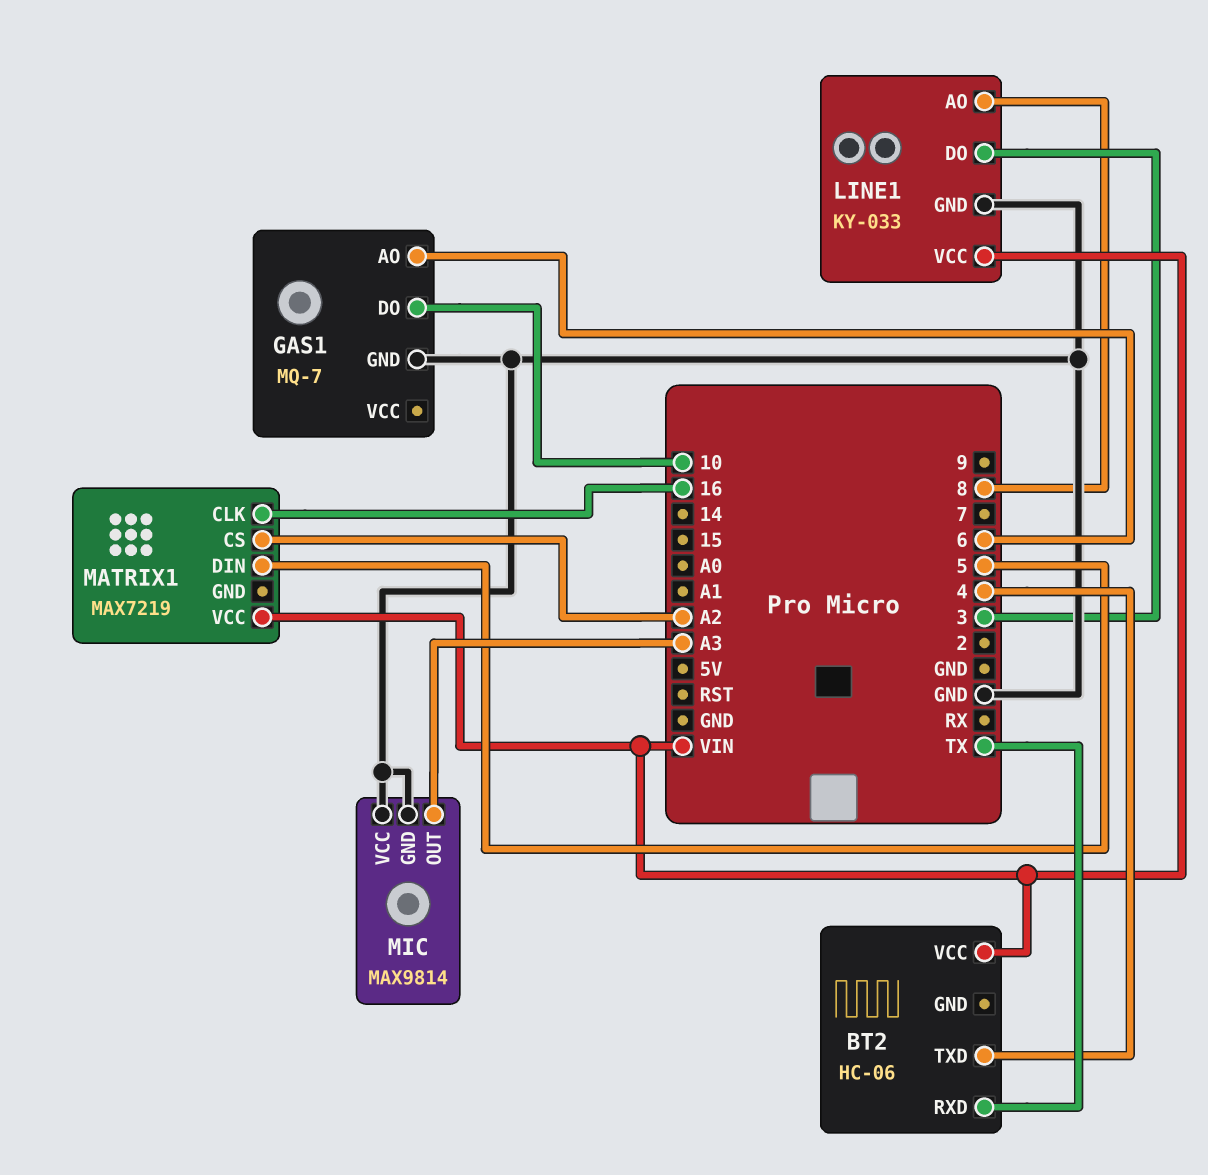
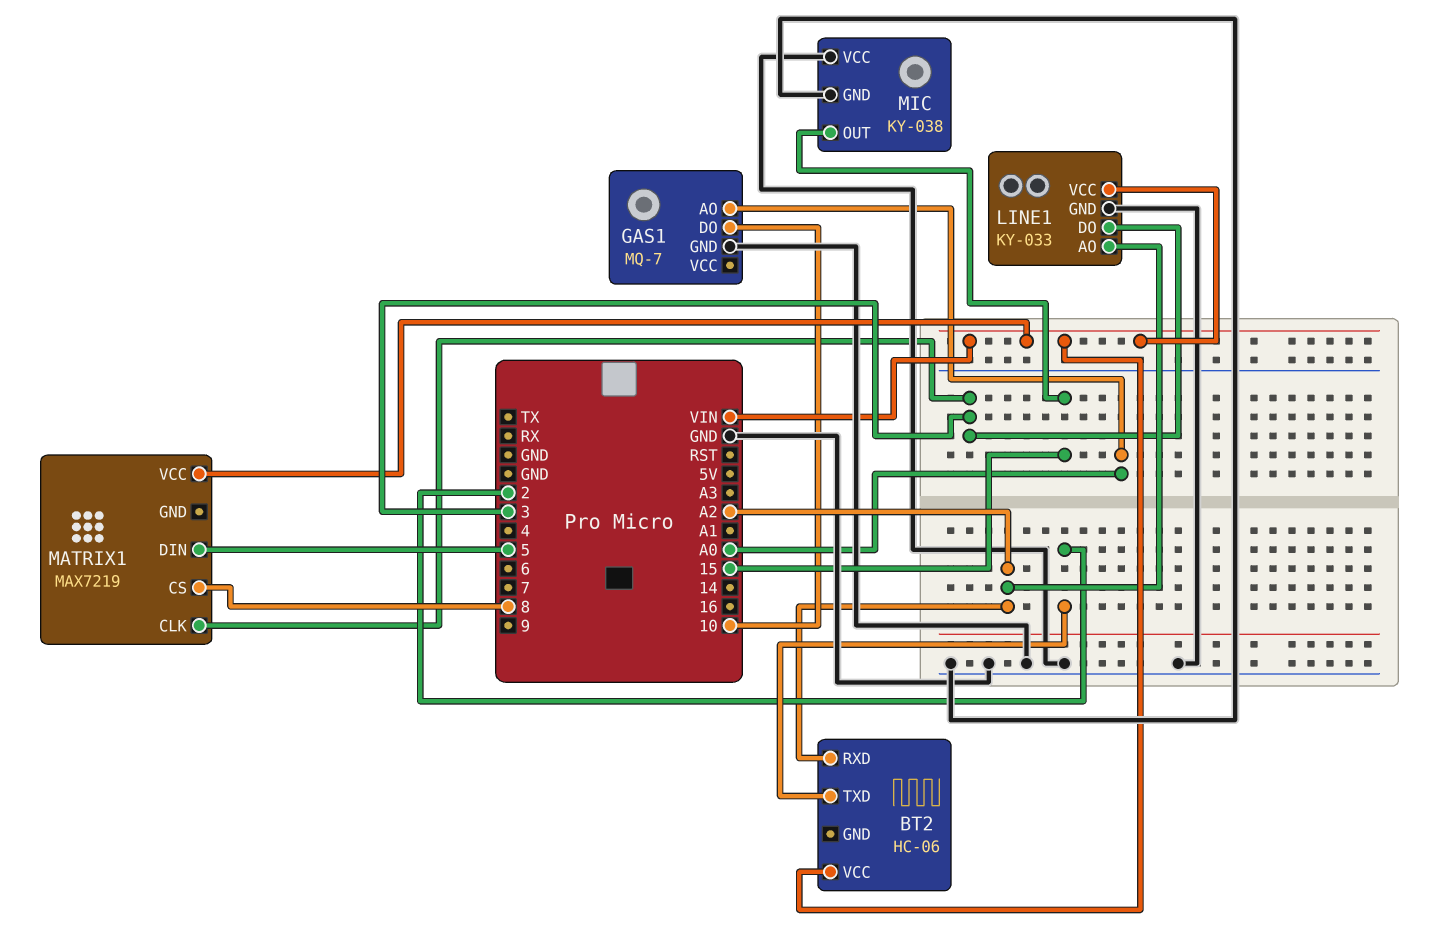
BT2 pin RXD: TX -> A2
BT2 pin TXD: 4 -> 2
GAS1 pin AO: 6 -> A0
LINE1 pin AO: 8 -> A2
MATRIX1 pin CLK: 16 -> 3
MATRIX1 pin CS: A2 -> 8
MIC: MAX9814 -> KY-038
MIC pin OUT: A3 -> 15

